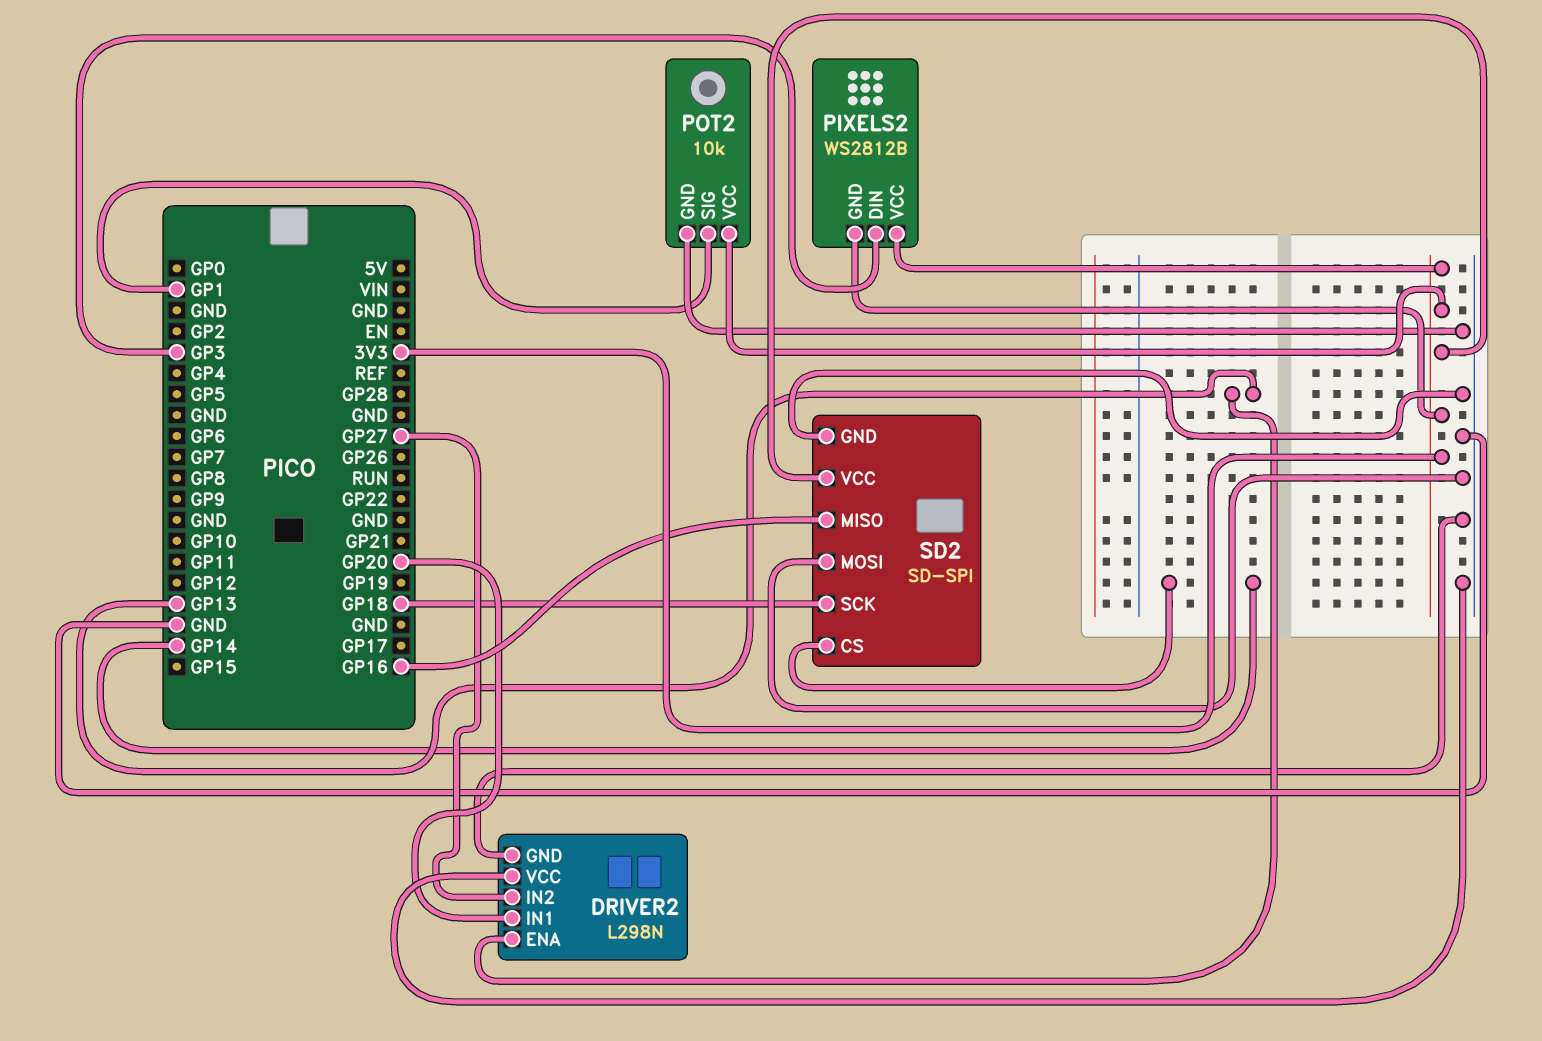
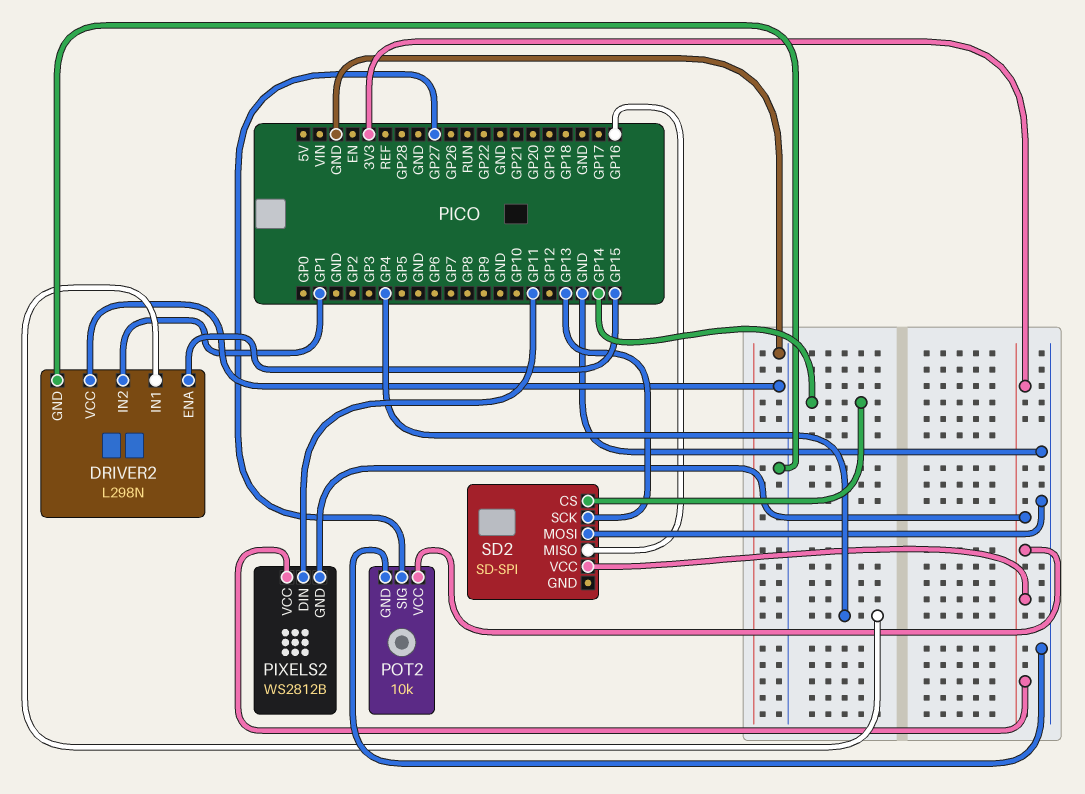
DRIVER2 pin ENA: GP13 -> GP15
DRIVER2 pin IN1: GP20 -> GP4
DRIVER2 pin IN2: GP27 -> GP1
PIXELS2 pin DIN: GP3 -> GP11
POT2 pin SIG: GP1 -> GP27
SD2 pin GND: GND -> none
SD2 pin SCK: GP18 -> GP13

